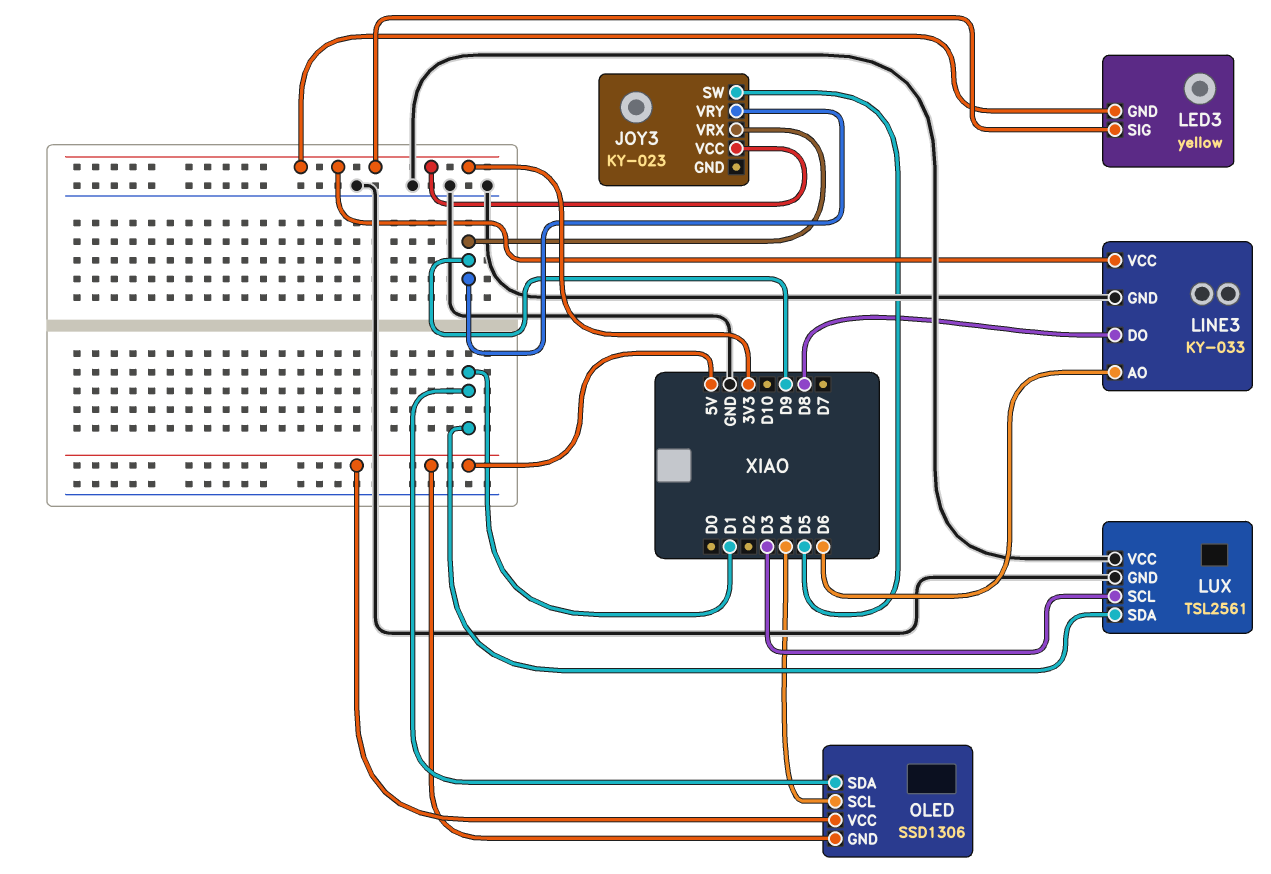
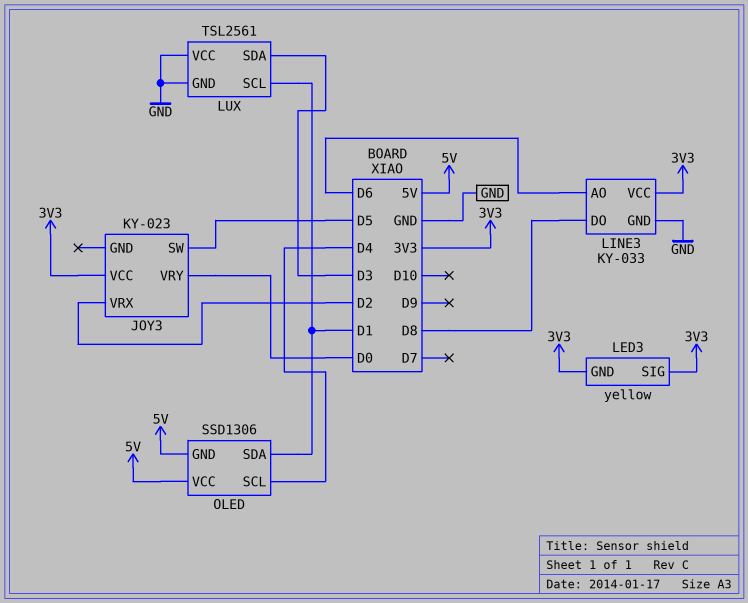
JOY3 pin VRX: D9 -> D2
JOY3 pin VRY: D9 -> D0
LUX pin SCL: D3 -> D1
LUX pin SDA: D1 -> D3

